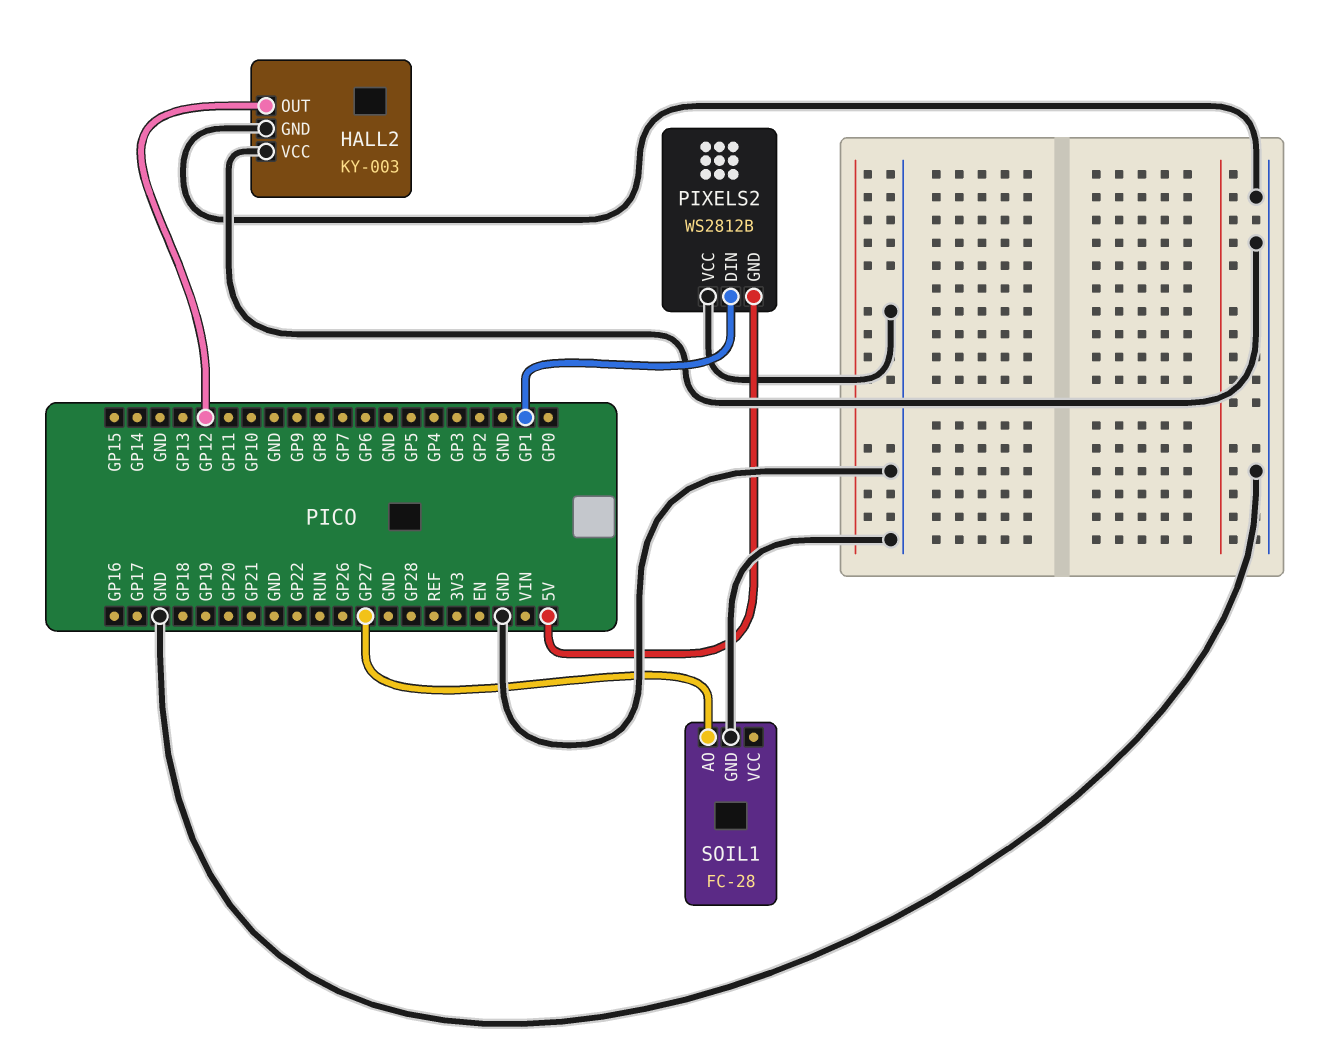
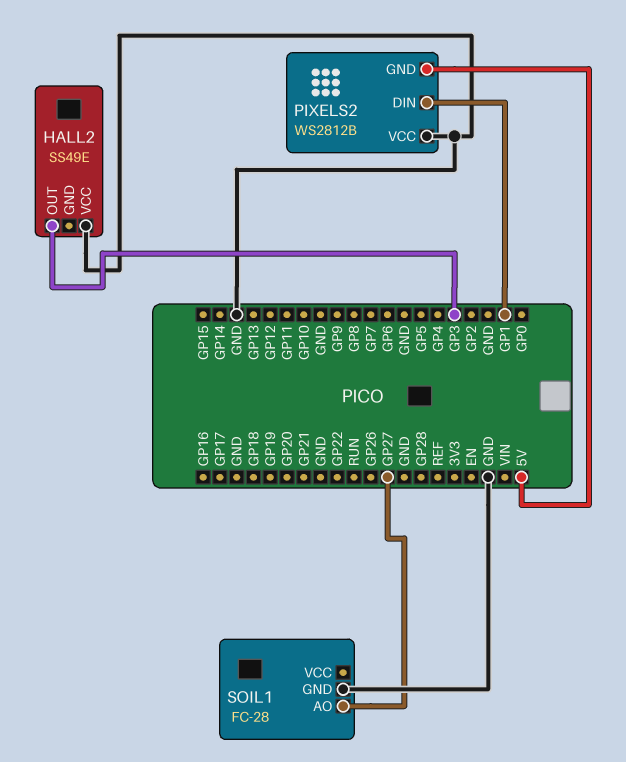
HALL2: KY-003 -> SS49E
HALL2 pin GND: GND -> none
HALL2 pin OUT: GP12 -> GP3

